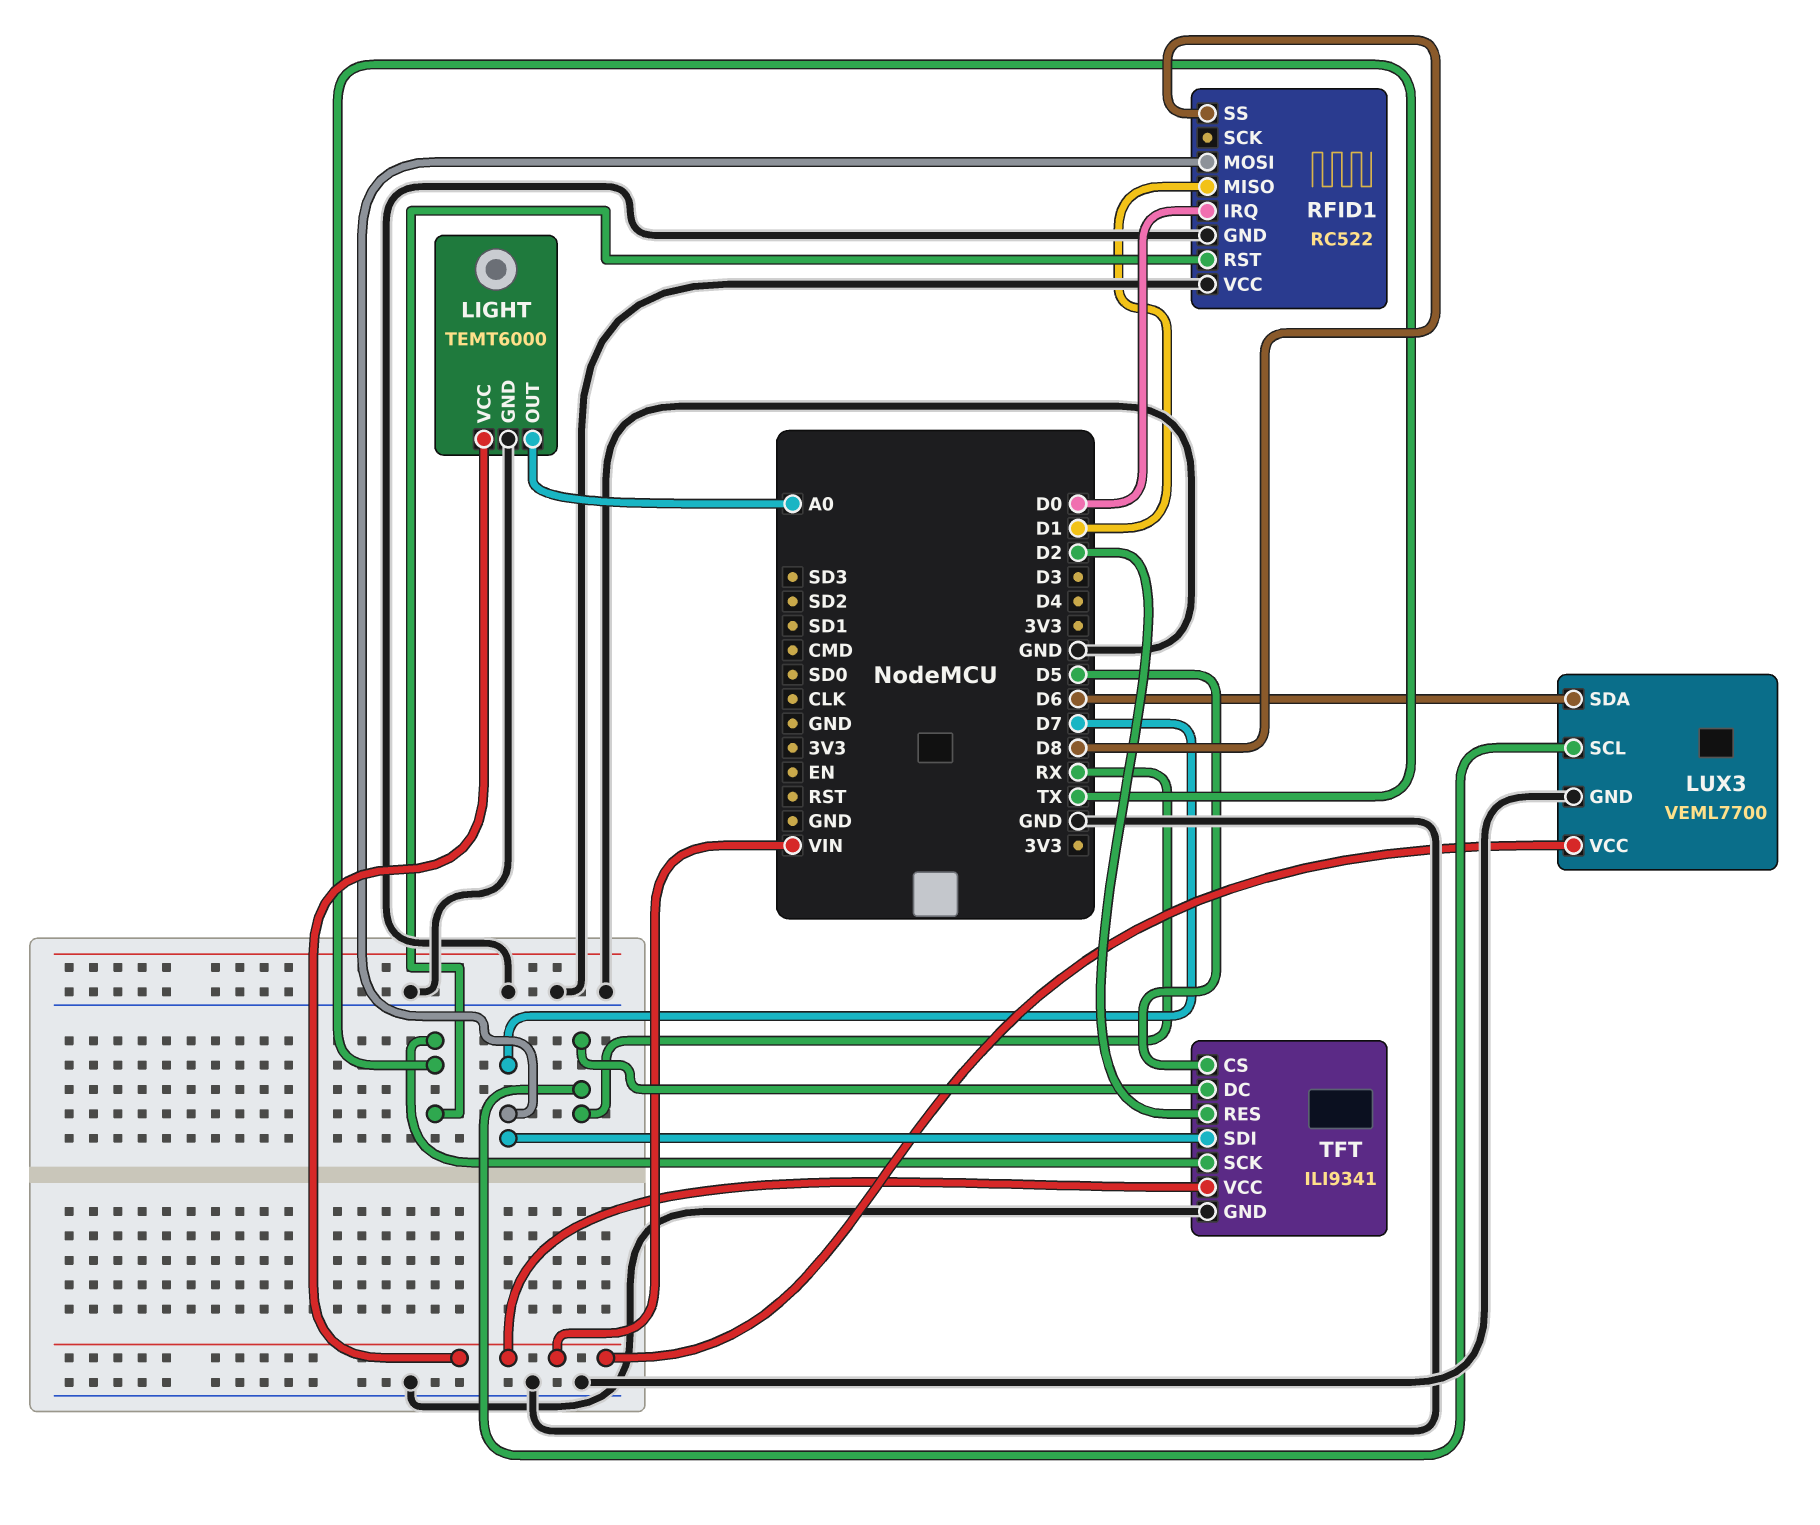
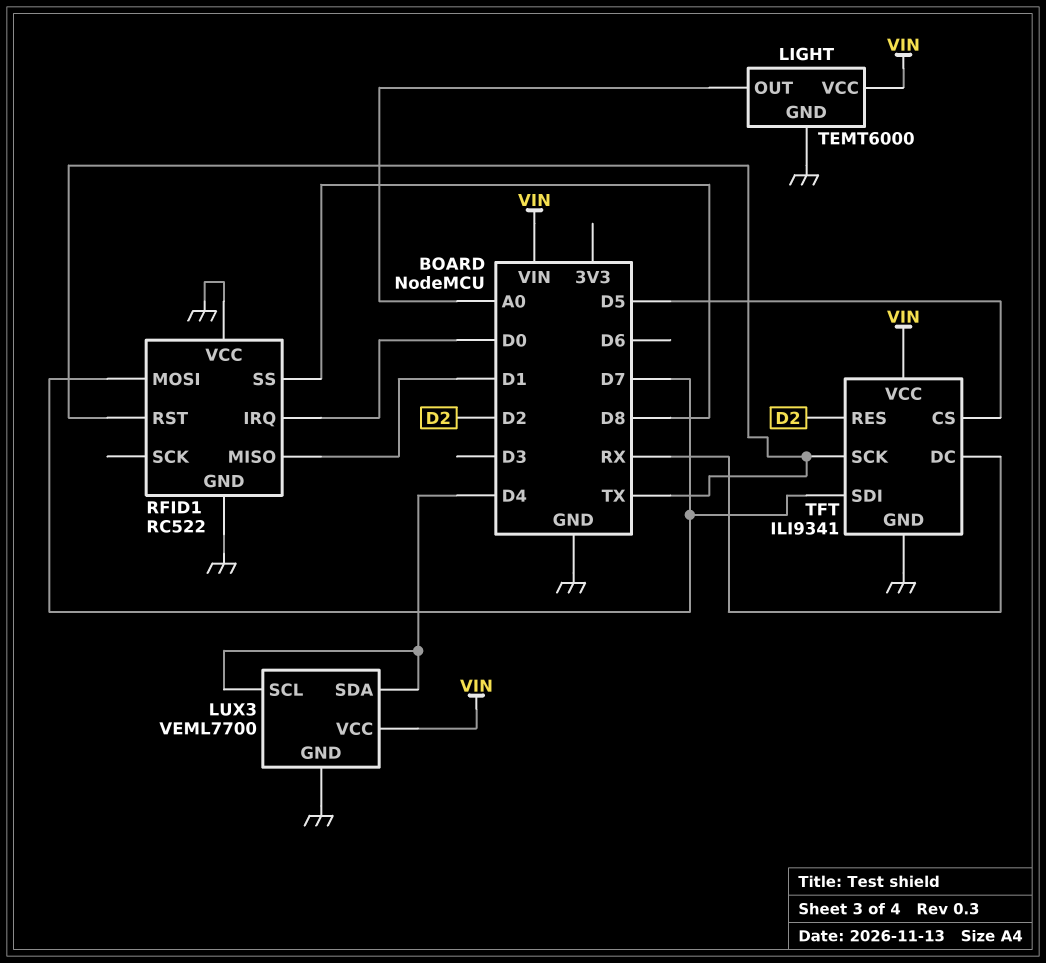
LUX3 pin SCL: RX -> D4
LUX3 pin SDA: D6 -> D4

